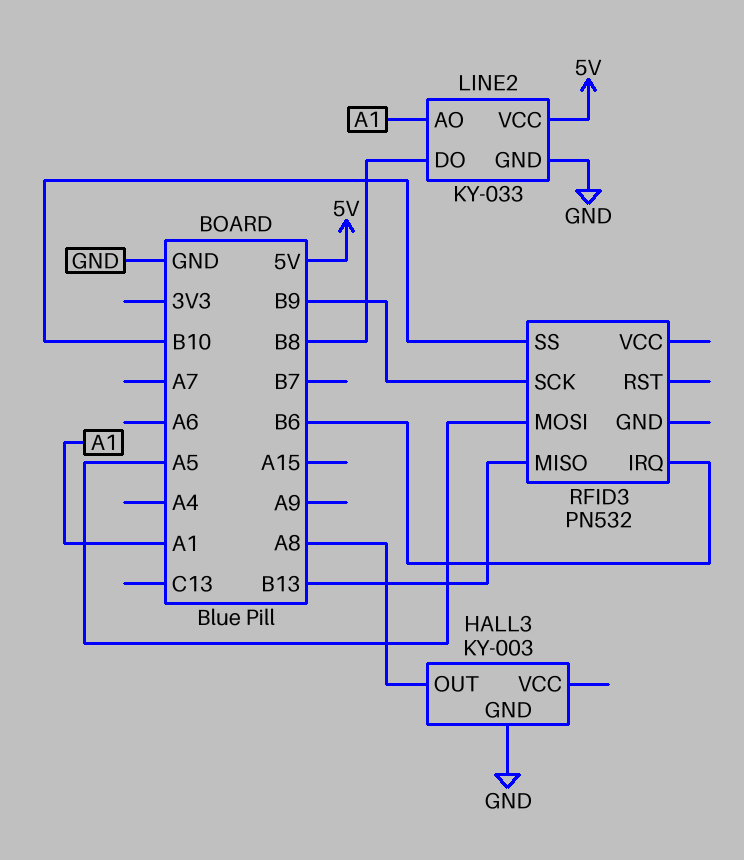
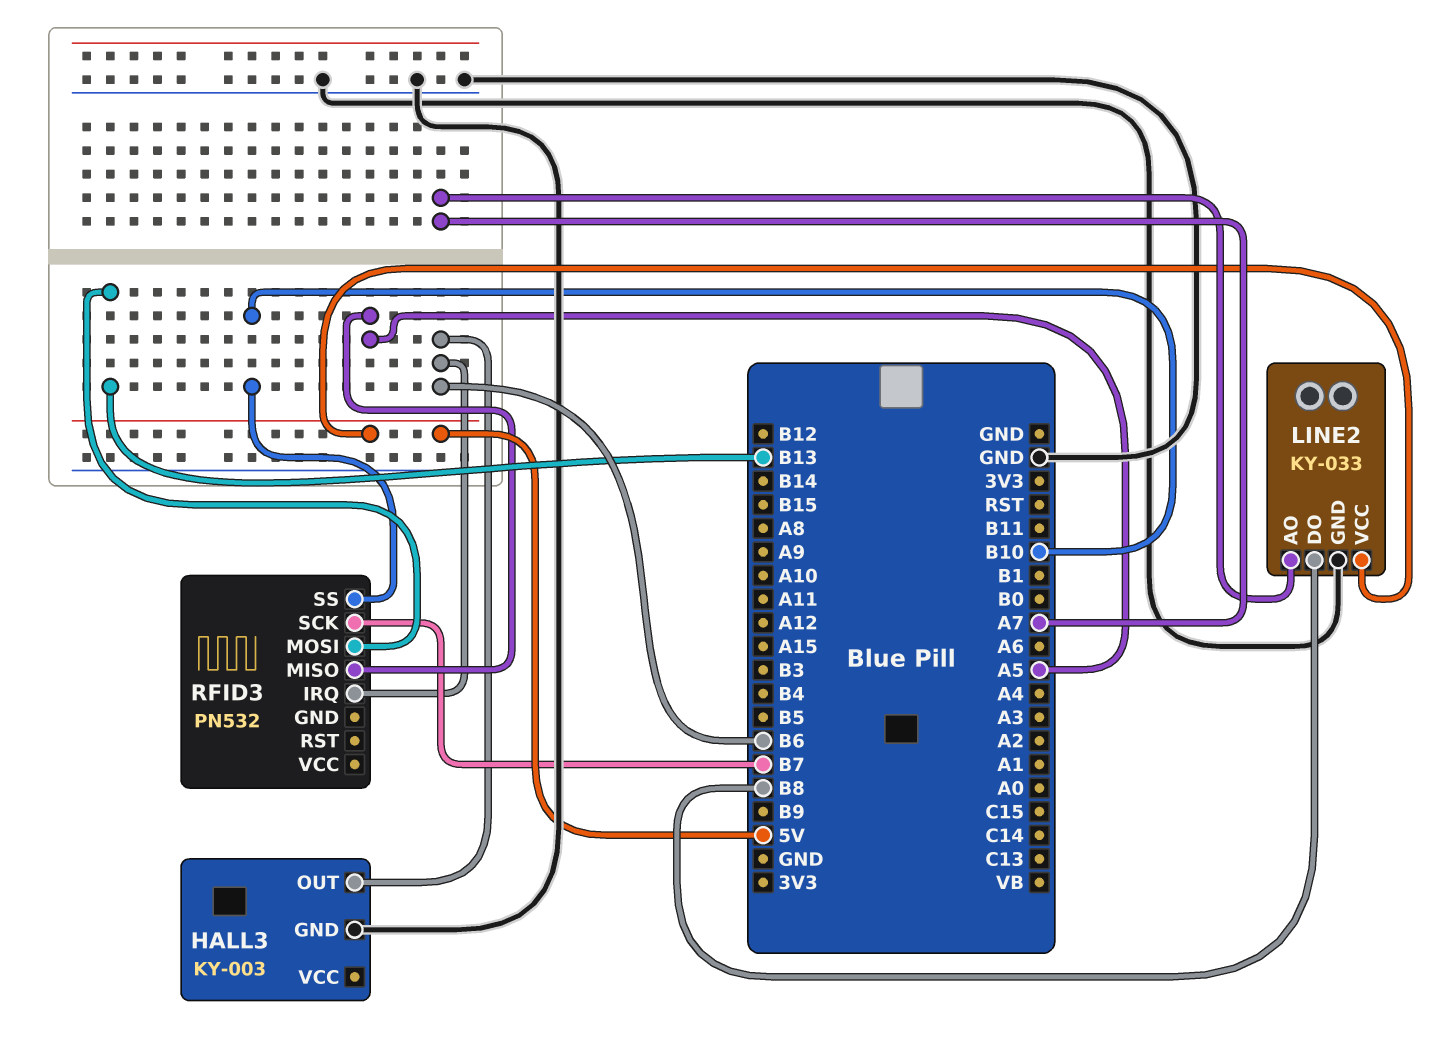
HALL3 pin OUT: A8 -> B6
LINE2 pin AO: A1 -> A7
RFID3 pin MISO: B13 -> A5
RFID3 pin MOSI: A5 -> B13
RFID3 pin SCK: B9 -> B7

